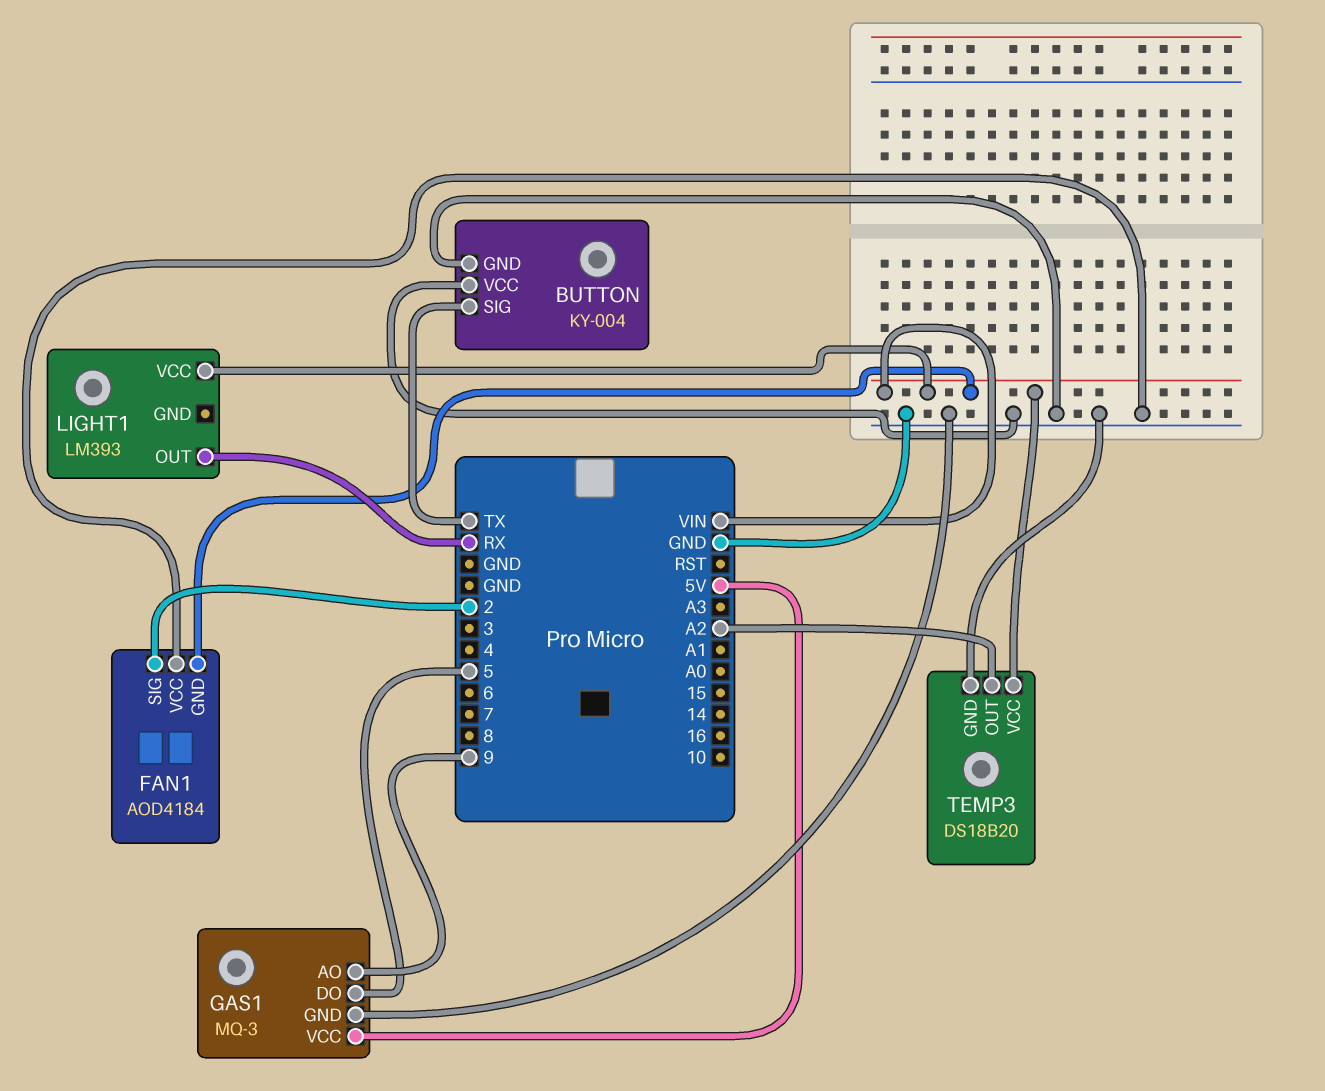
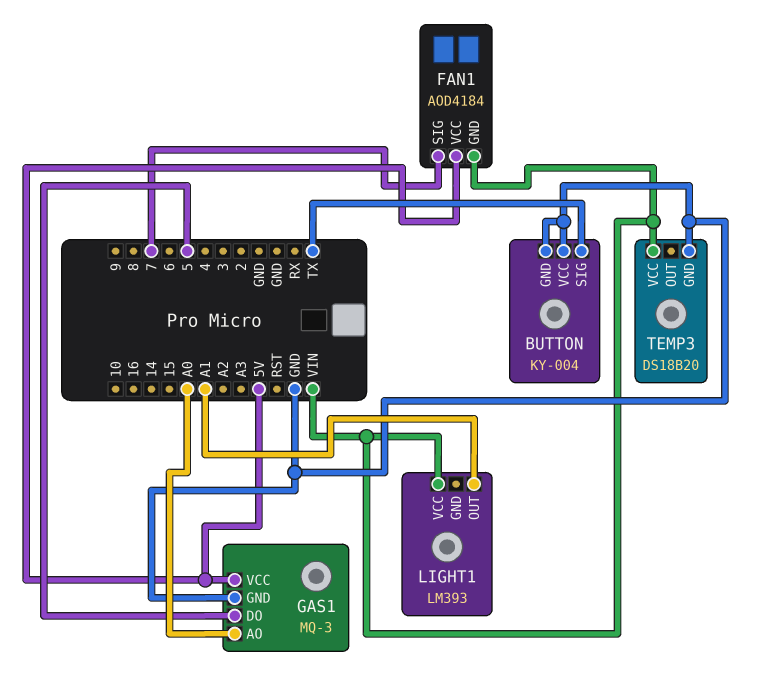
FAN1 pin SIG: 2 -> 7
FAN1 pin VCC: GND -> 5V
GAS1 pin AO: 9 -> A0
LIGHT1 pin OUT: RX -> A1
TEMP3 pin OUT: A2 -> none

